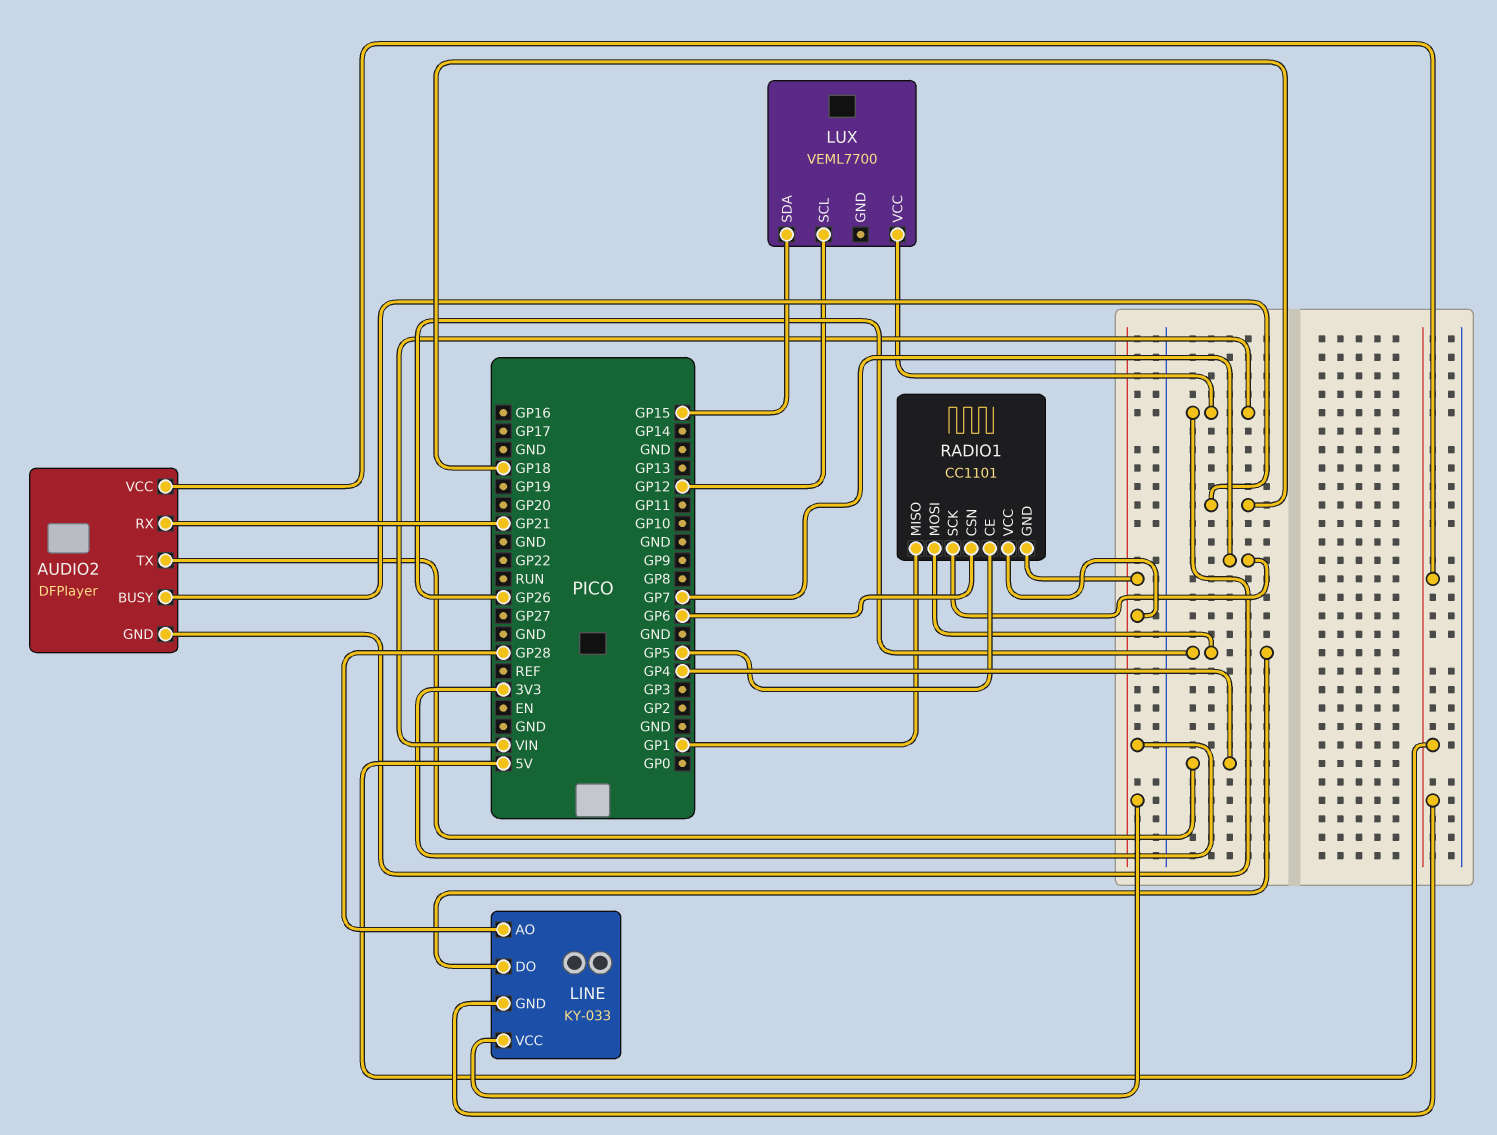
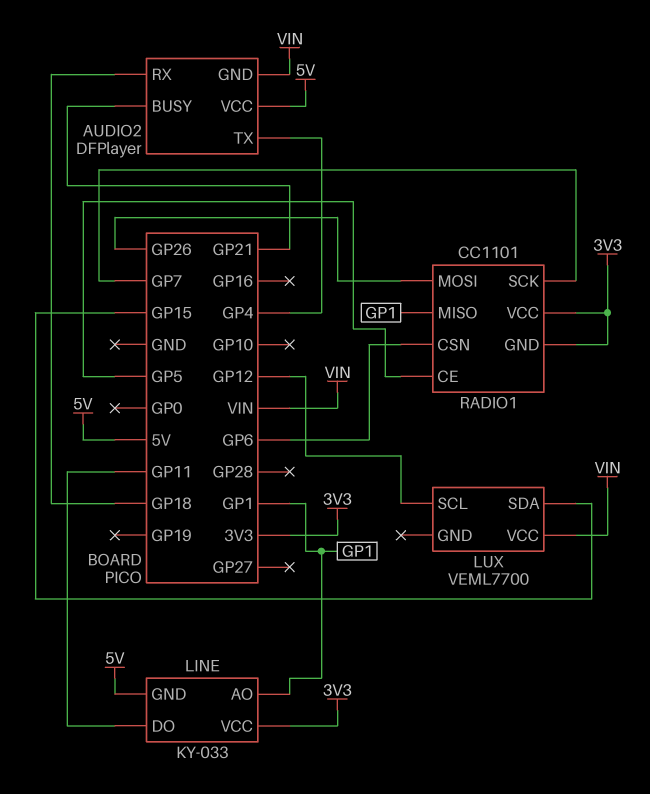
AUDIO2 pin BUSY: GP18 -> GP21
AUDIO2 pin RX: GP21 -> GP18
LINE pin AO: GP28 -> GP1
LINE pin DO: GP26 -> GP11

